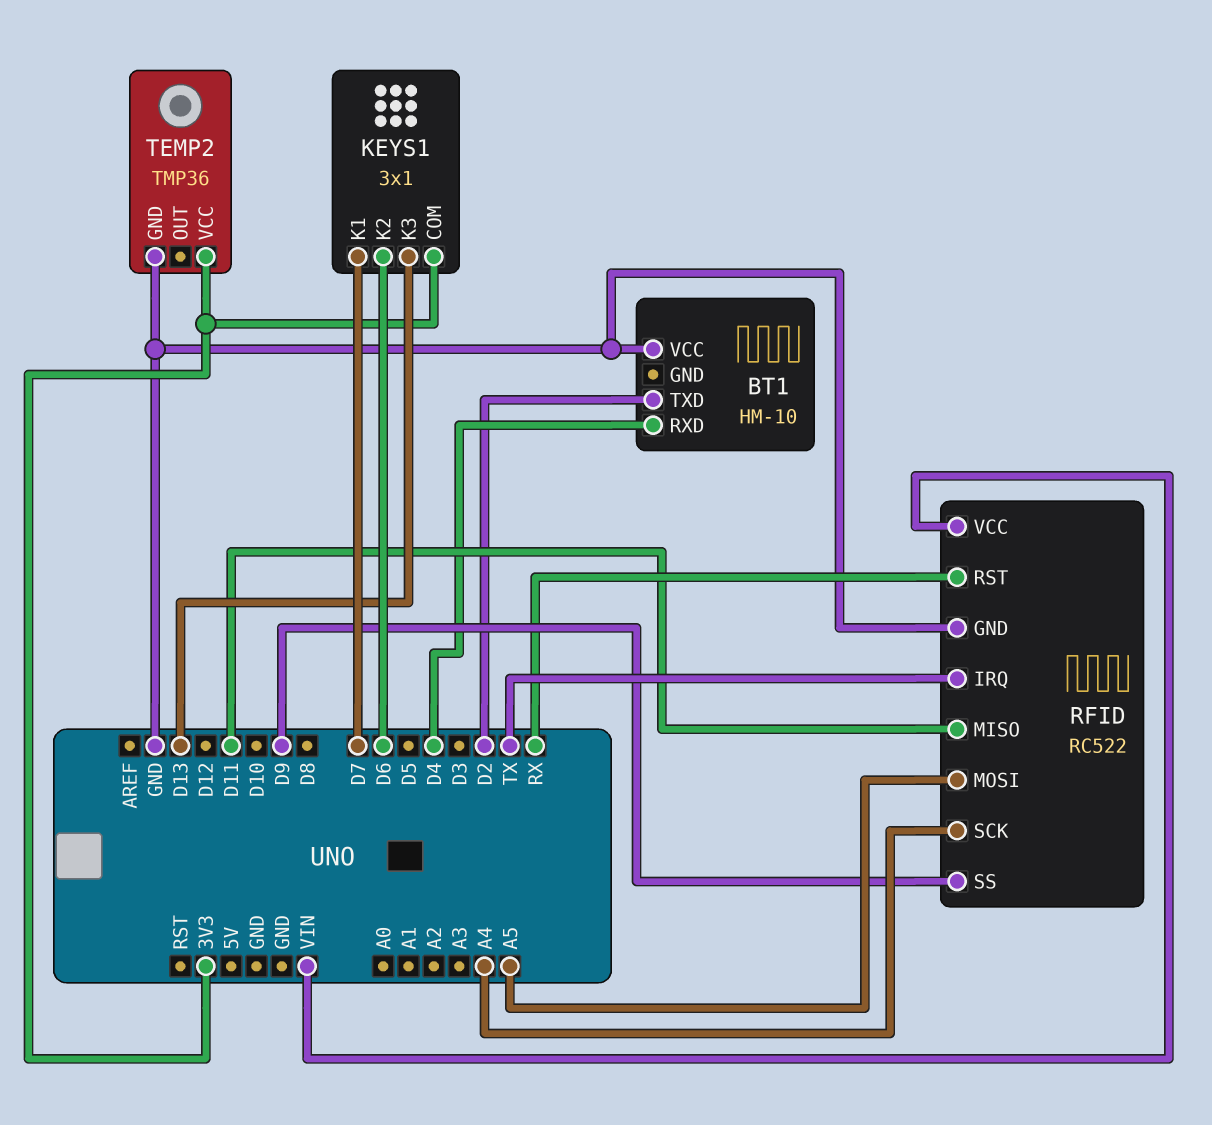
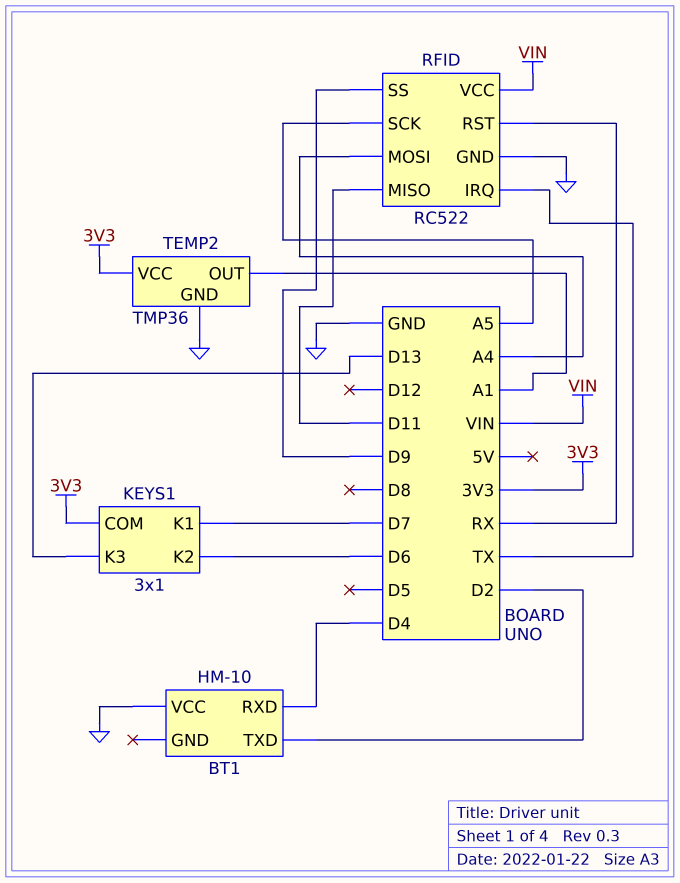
RFID pin MOSI: A5 -> A4
RFID pin SCK: A4 -> A5
TEMP2 pin OUT: none -> A1

